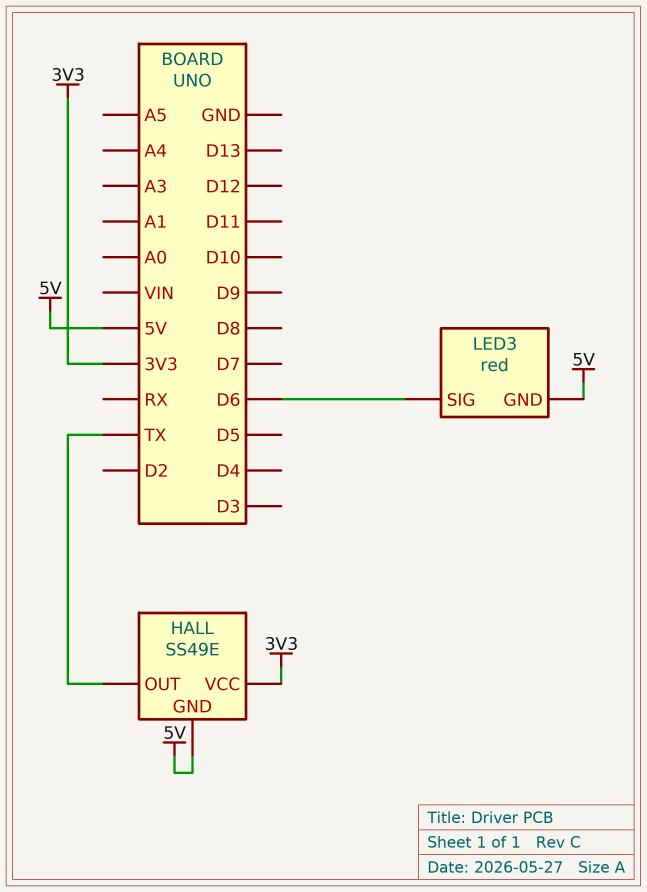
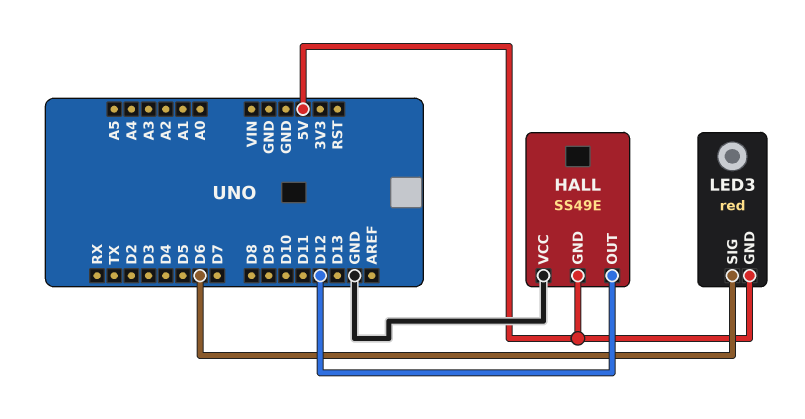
HALL pin OUT: TX -> D12
HALL pin VCC: 3V3 -> GND

